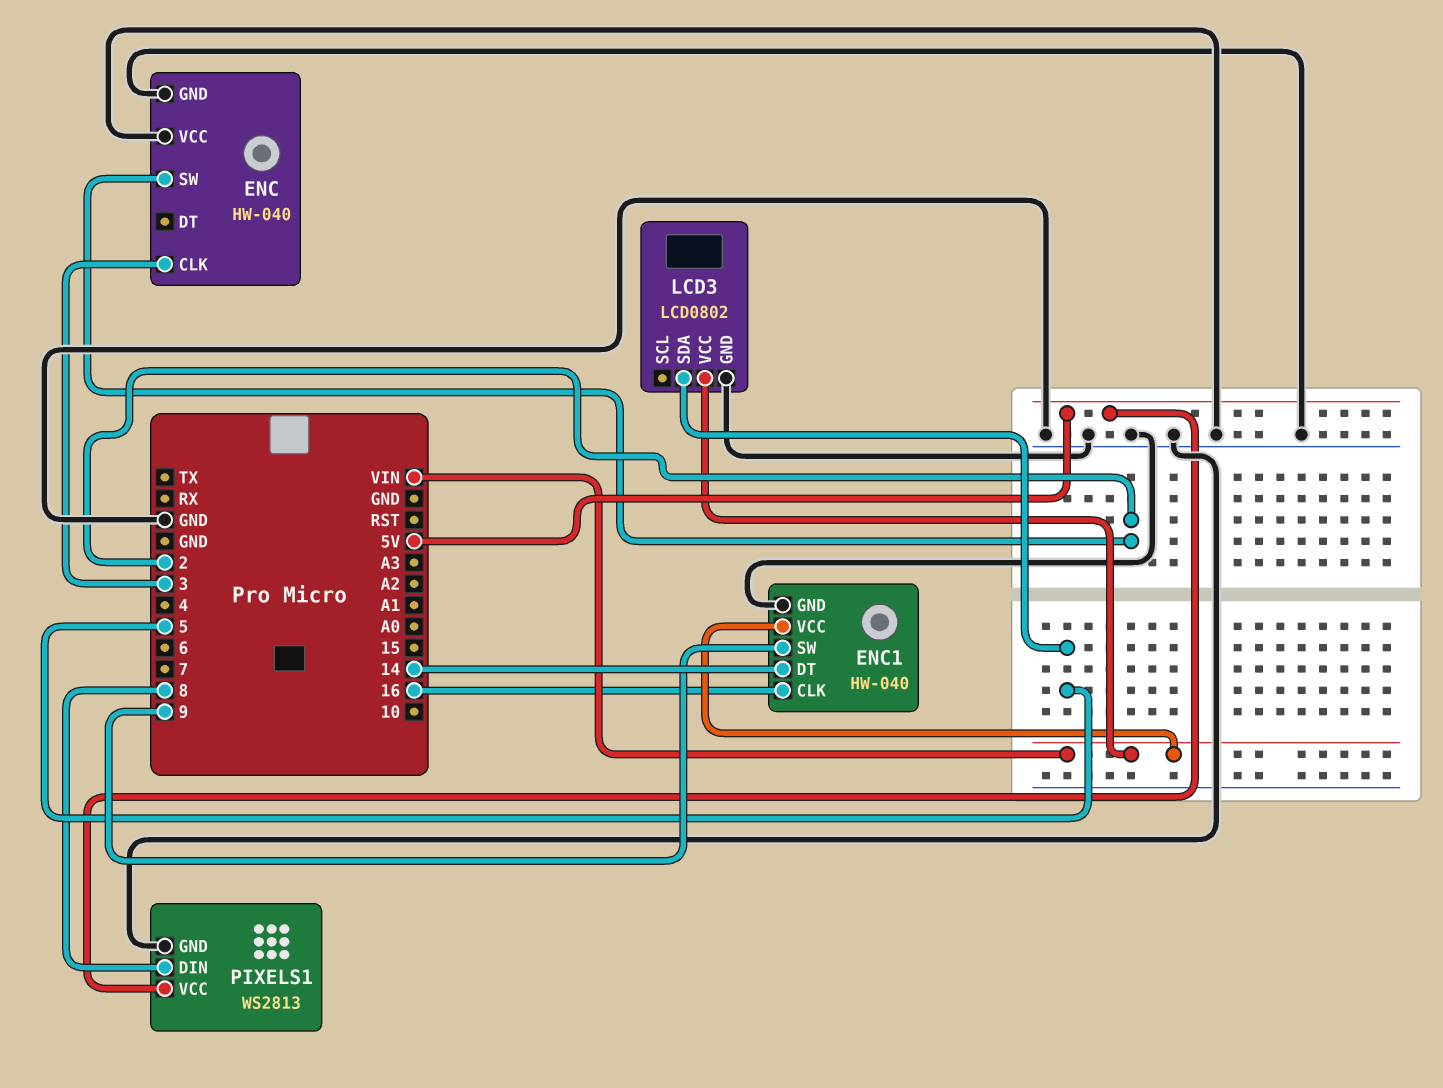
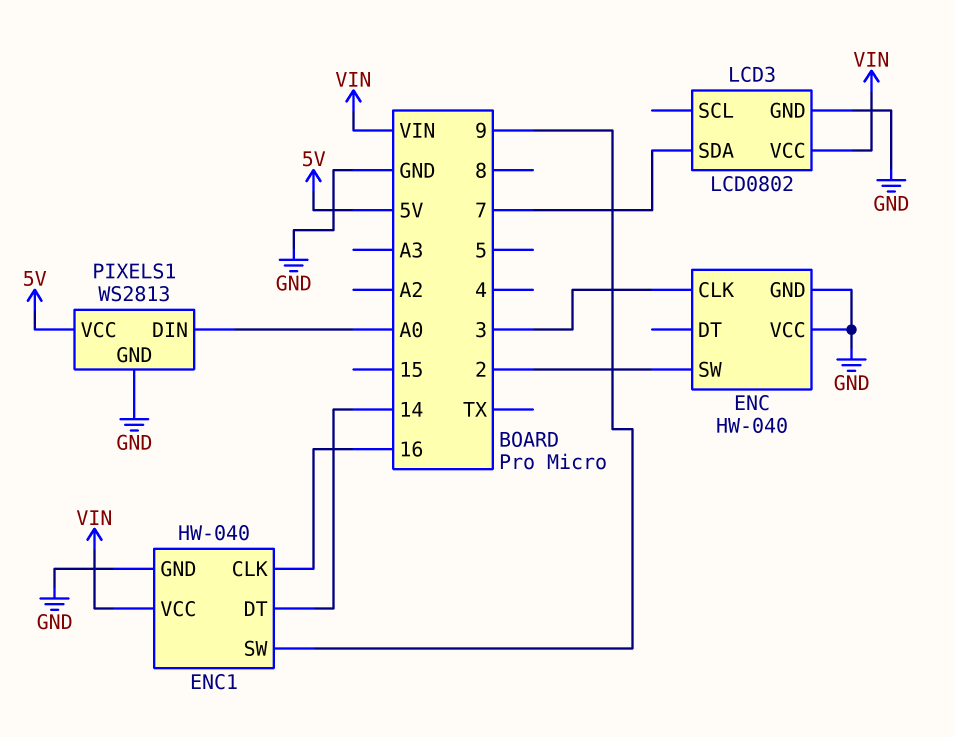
LCD3 pin SDA: 5 -> 7
PIXELS1 pin DIN: 8 -> A0

